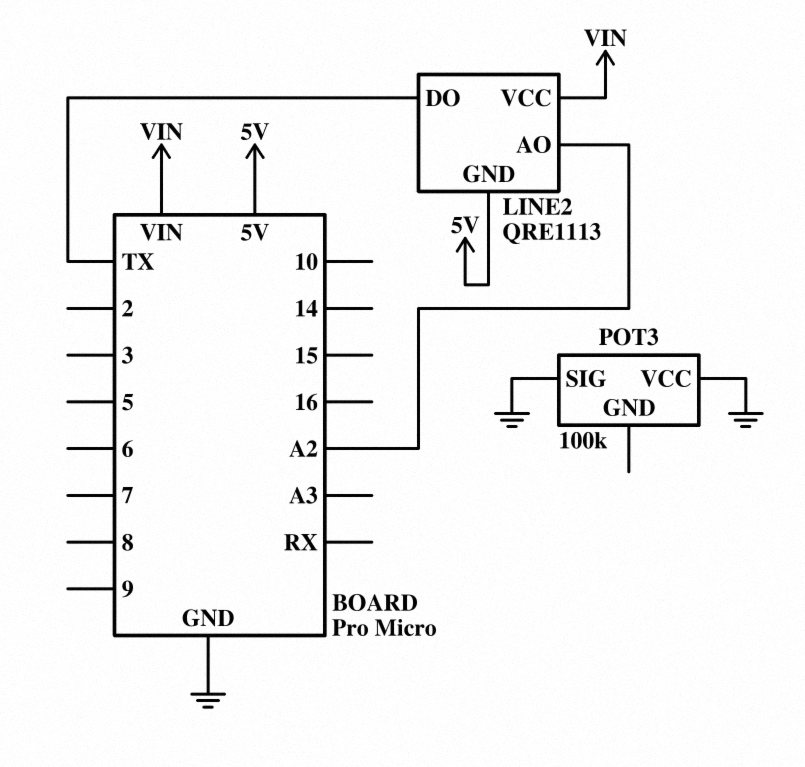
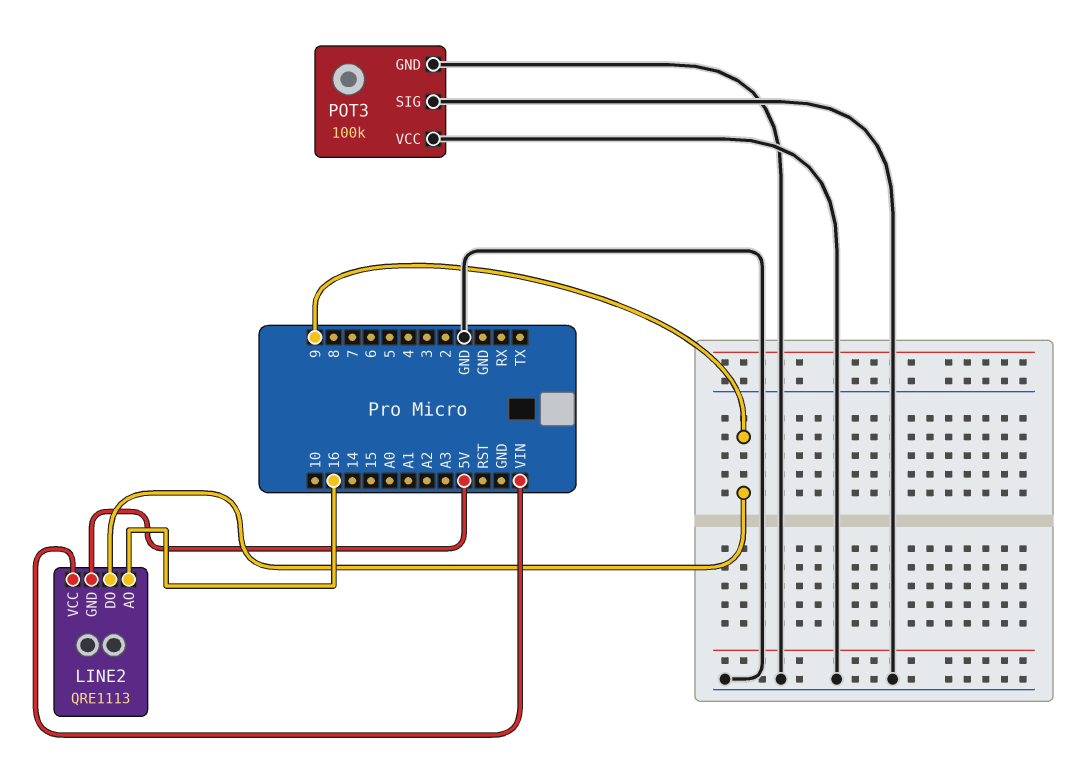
LINE2 pin AO: A2 -> 16
LINE2 pin DO: TX -> 9
POT3 pin GND: none -> GND

